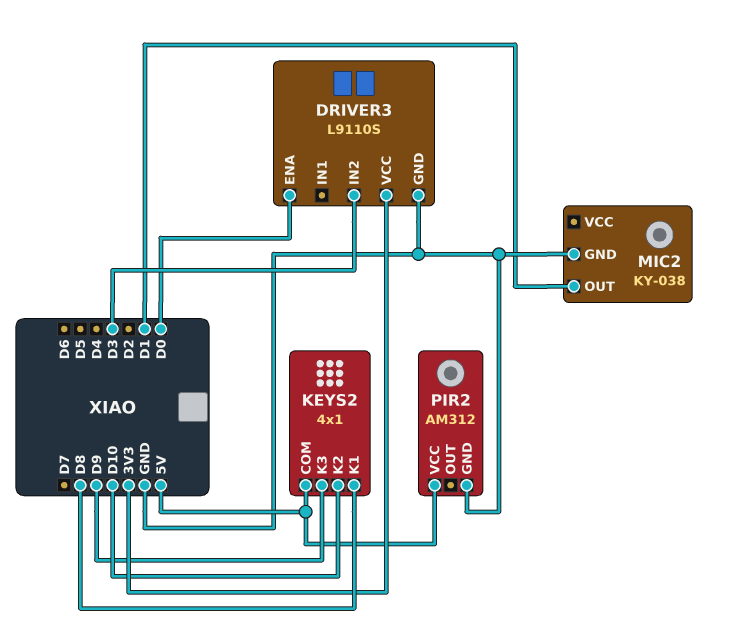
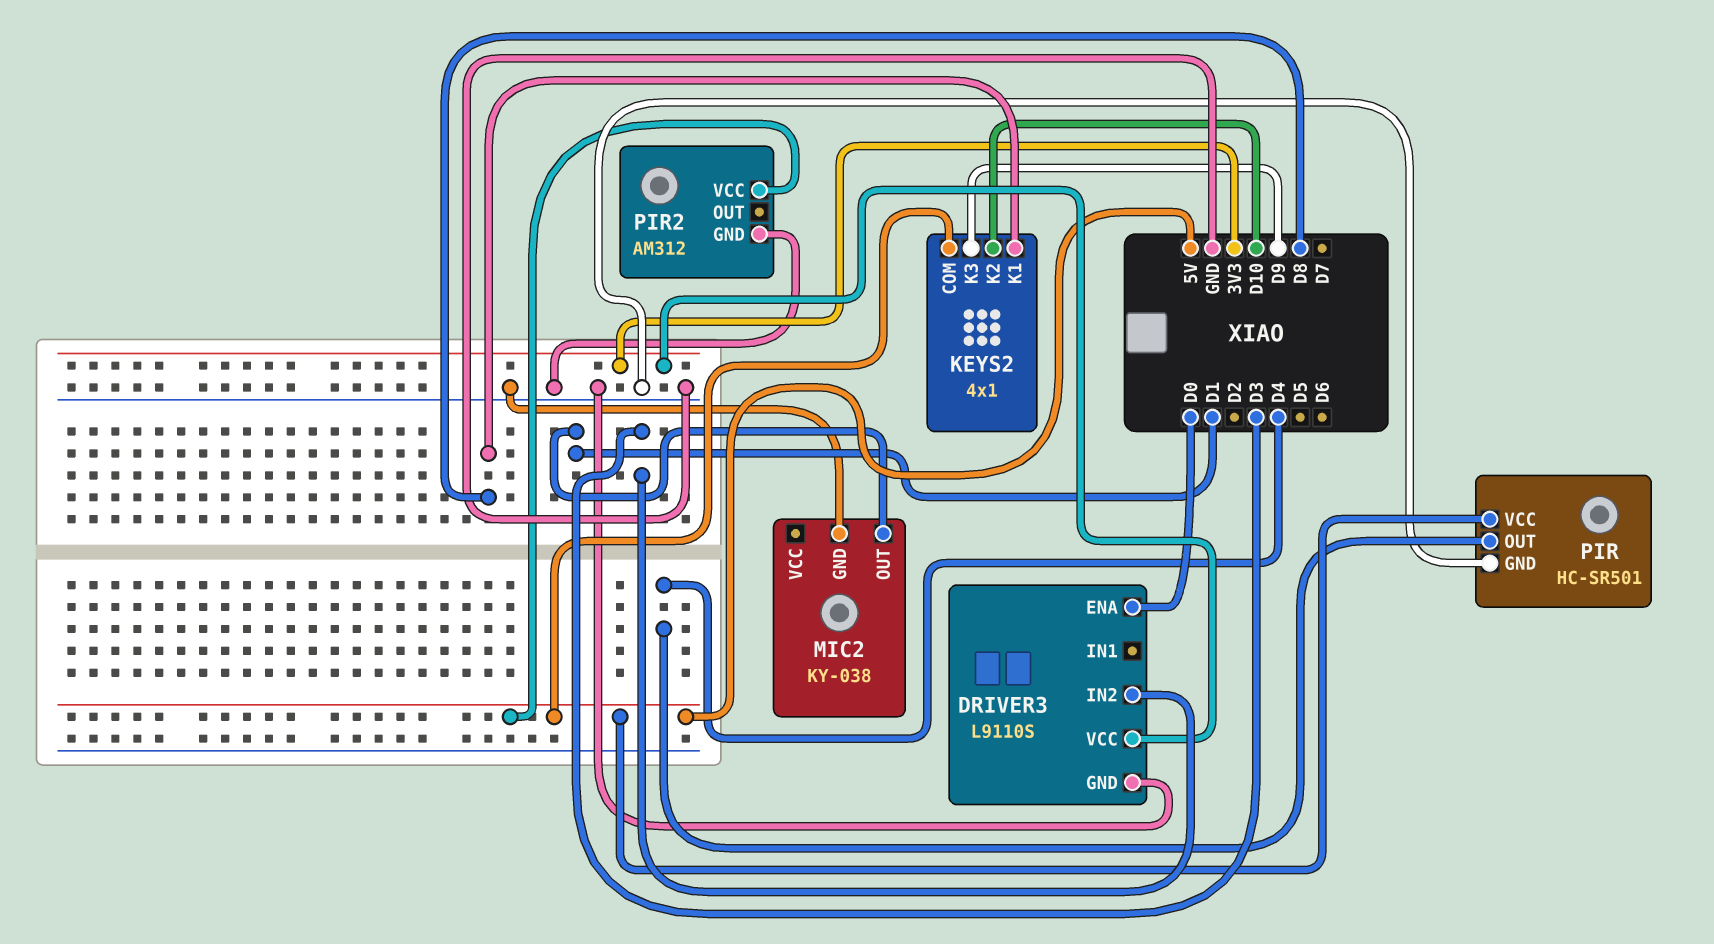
PIR: none -> HC-SR501
PIR pin GND: none -> GND
PIR pin OUT: none -> D4
PIR pin VCC: none -> 5V

